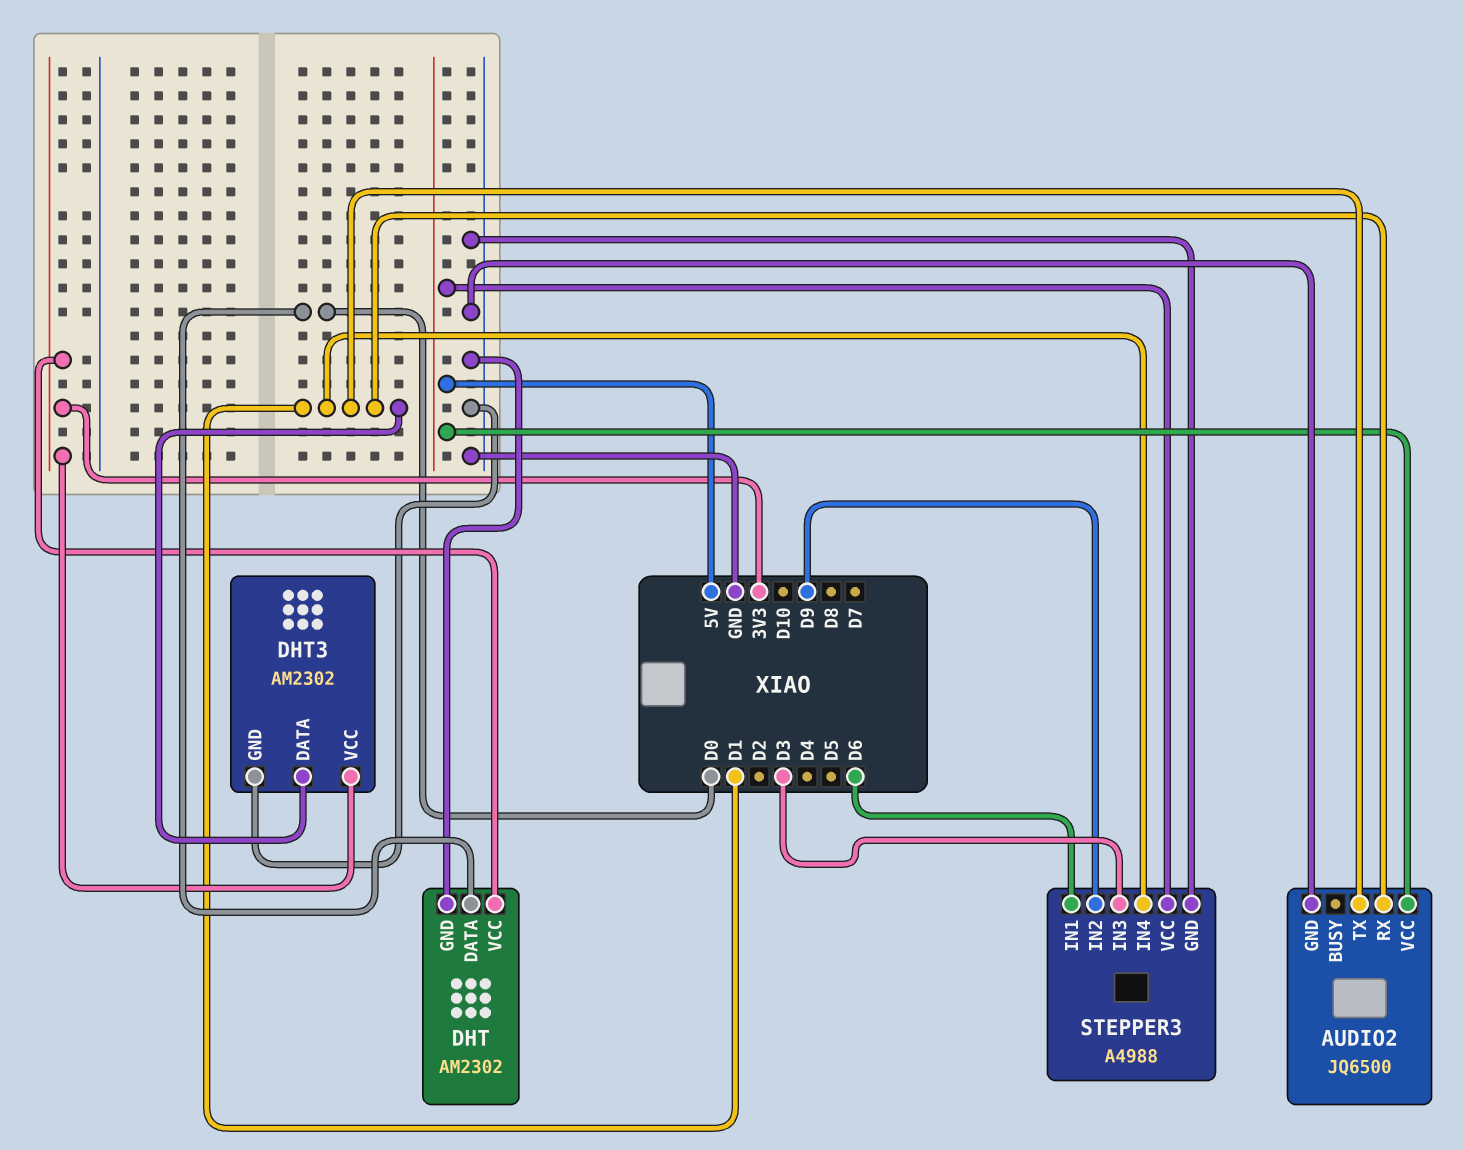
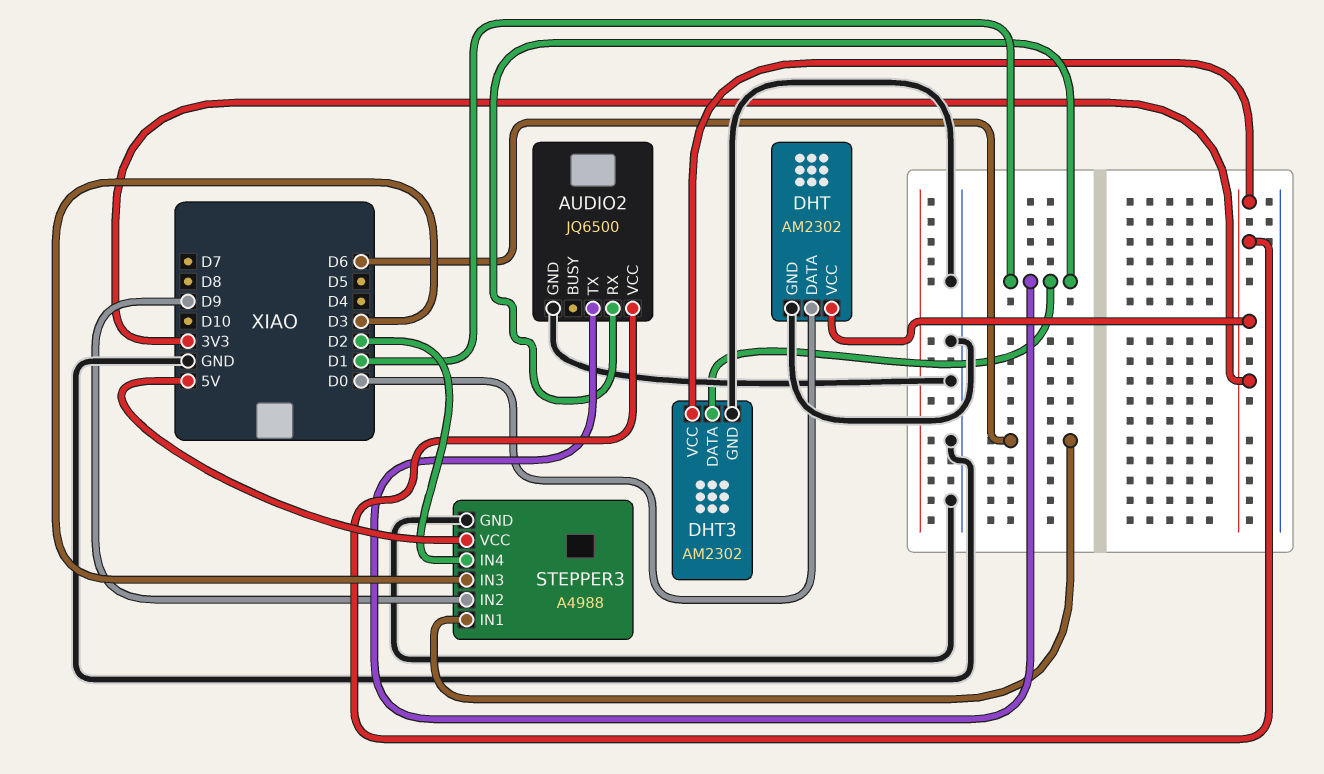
AUDIO2 pin VCC: 5V -> 3V3
STEPPER3 pin IN4: D1 -> D2

